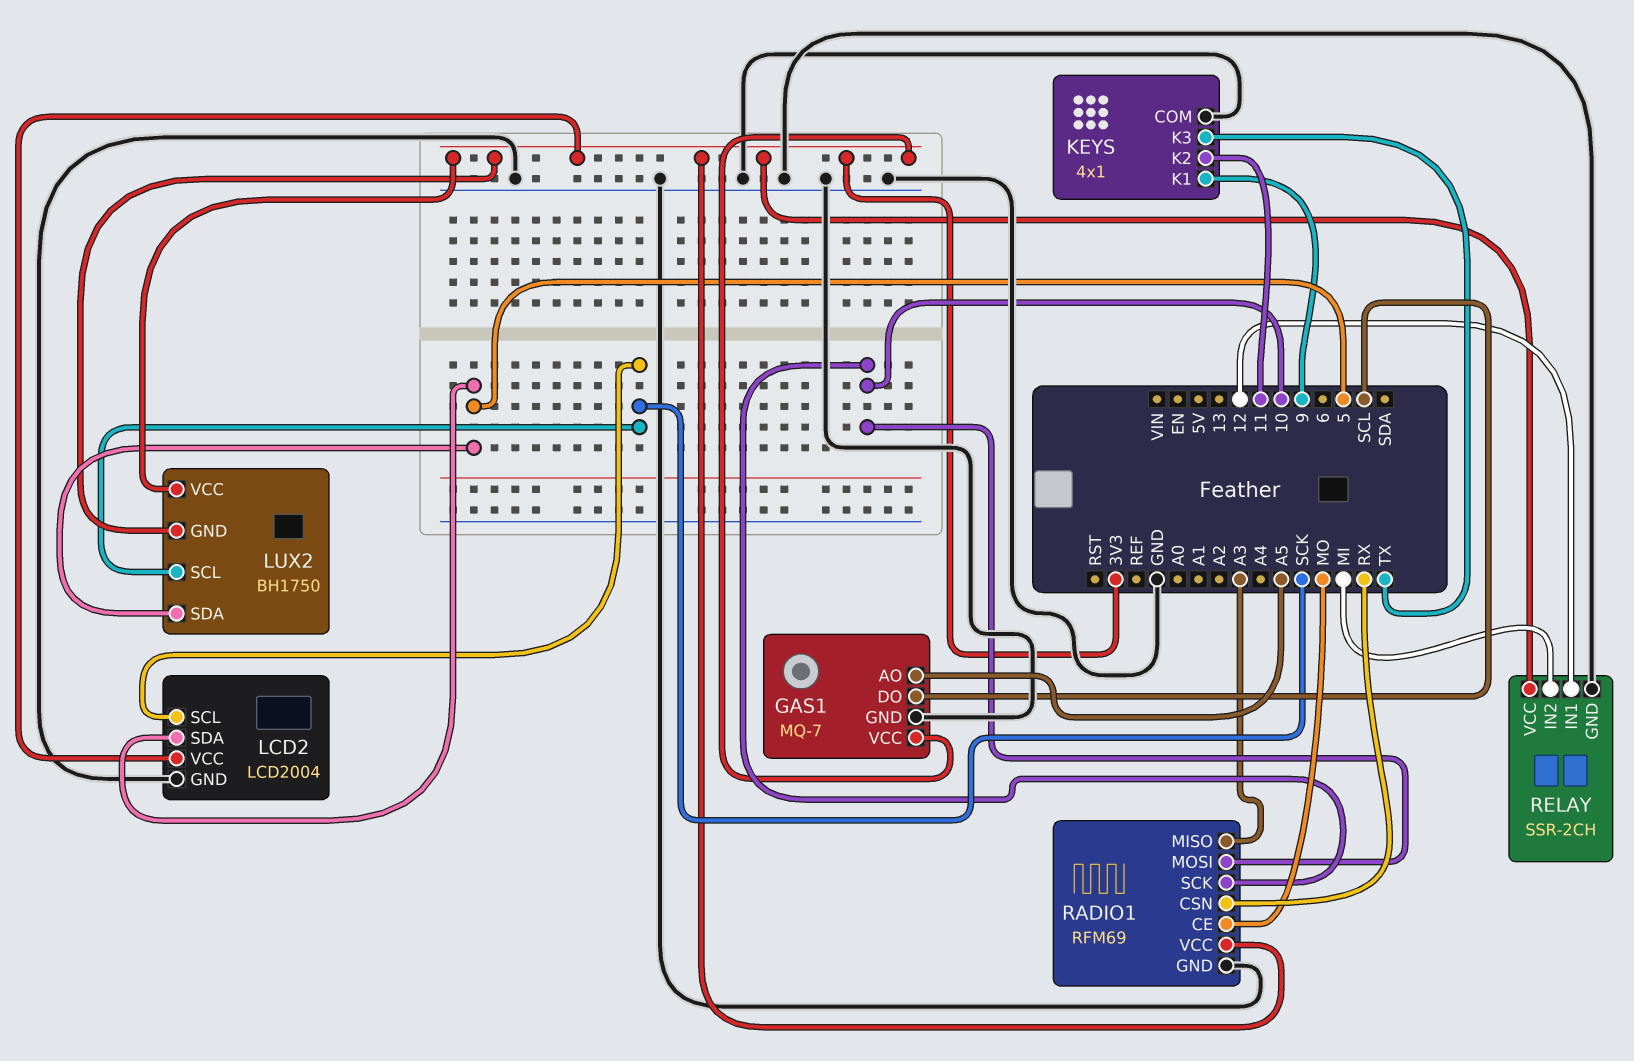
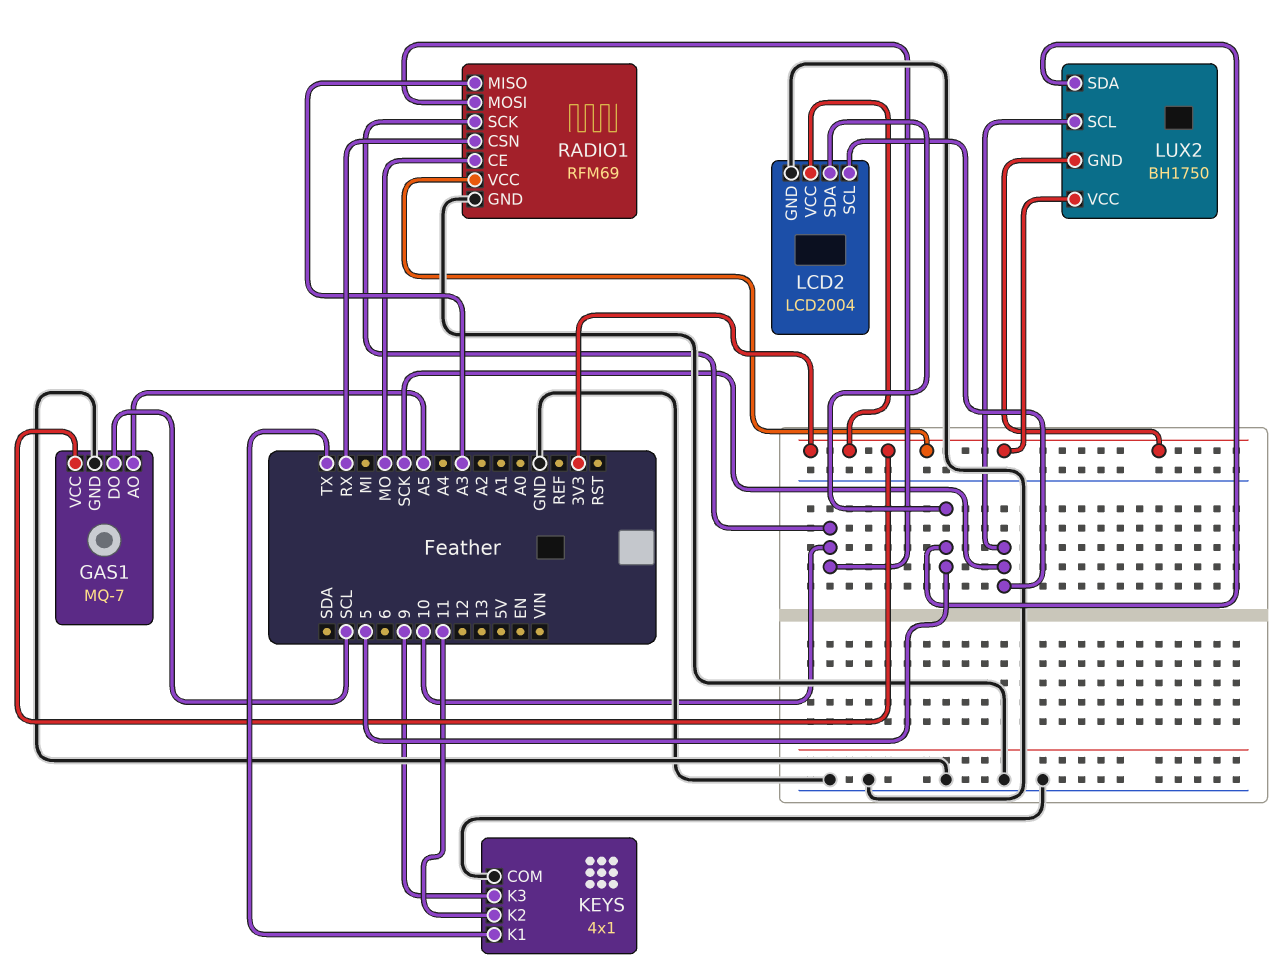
KEYS pin K1: 9 -> TX
KEYS pin K3: TX -> 9
RELAY: SSR-2CH -> none
RELAY pin GND: GND -> none
RELAY pin IN1: 12 -> none
RELAY pin IN2: MI -> none
RELAY pin VCC: 3V3 -> none

